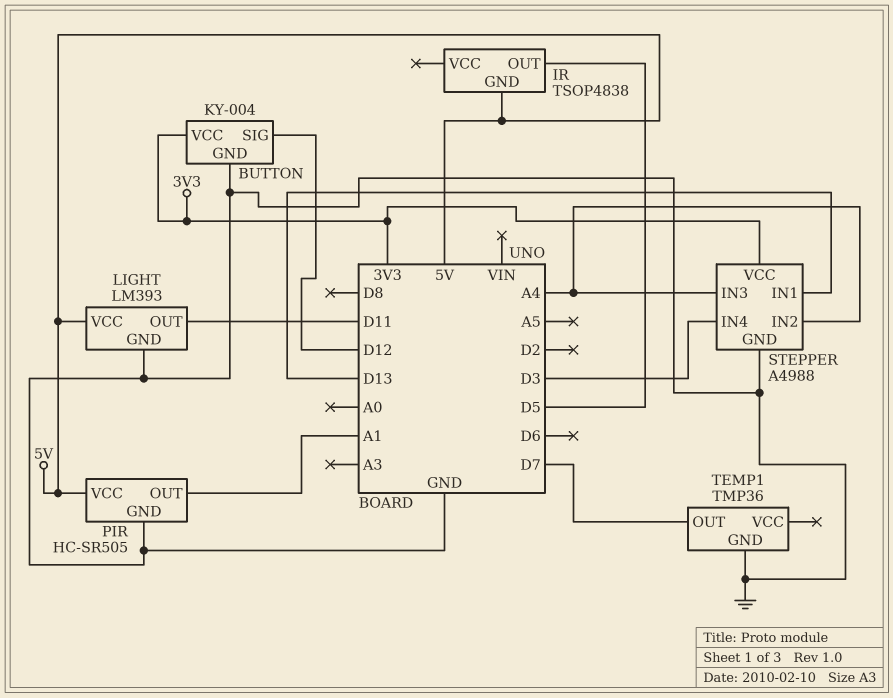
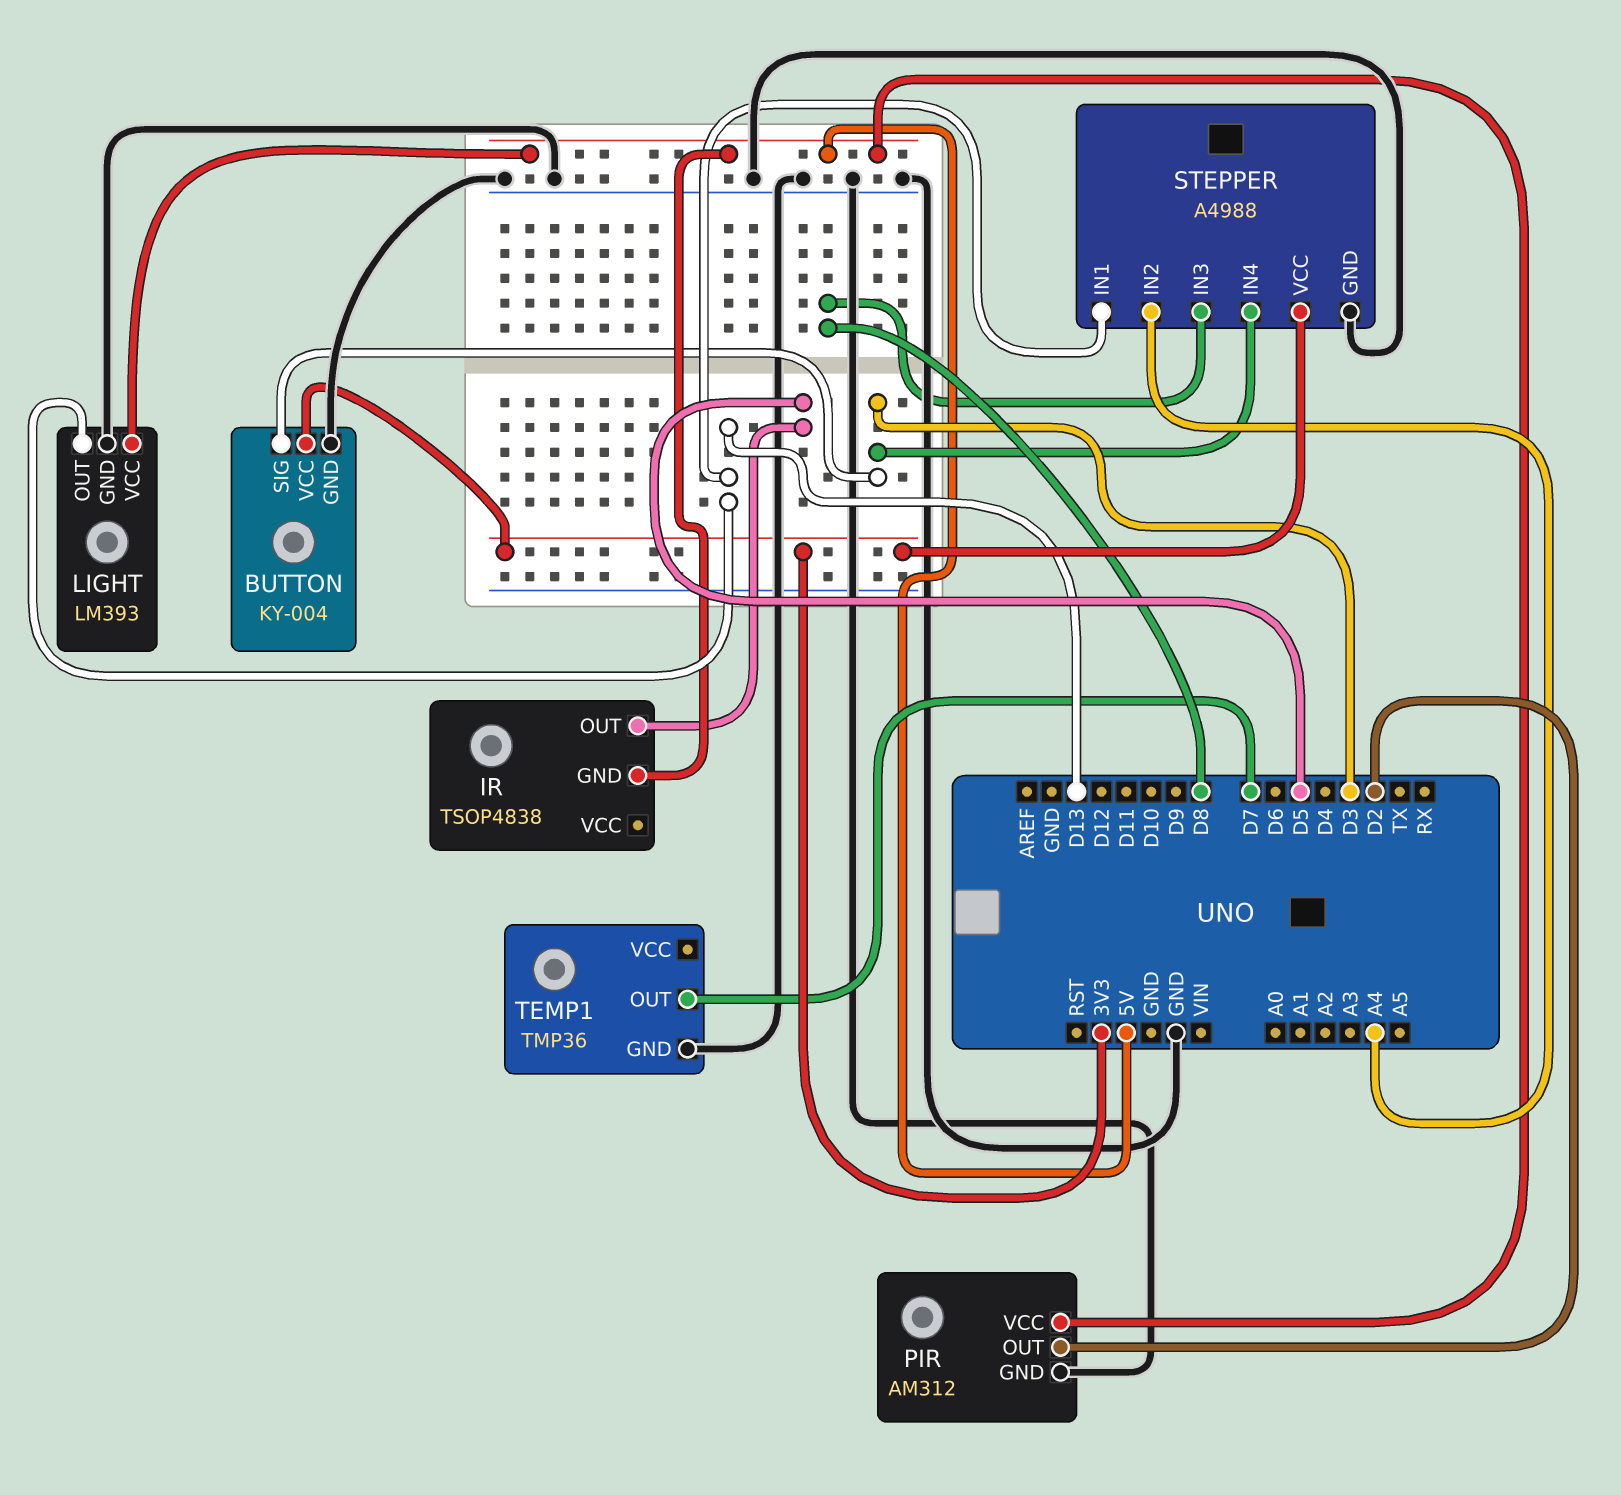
BUTTON pin SIG: D12 -> D3
LIGHT pin OUT: D11 -> D13
PIR: HC-SR505 -> AM312
PIR pin OUT: A1 -> D2
STEPPER pin IN3: A4 -> D8

